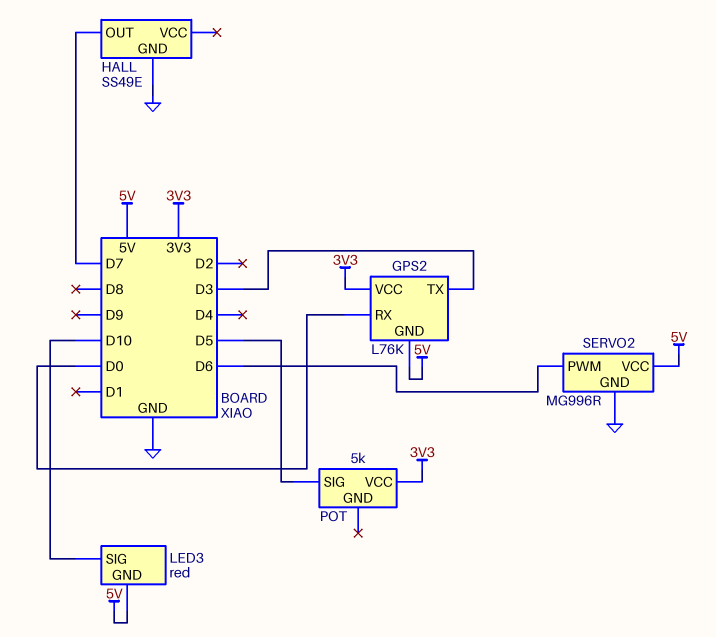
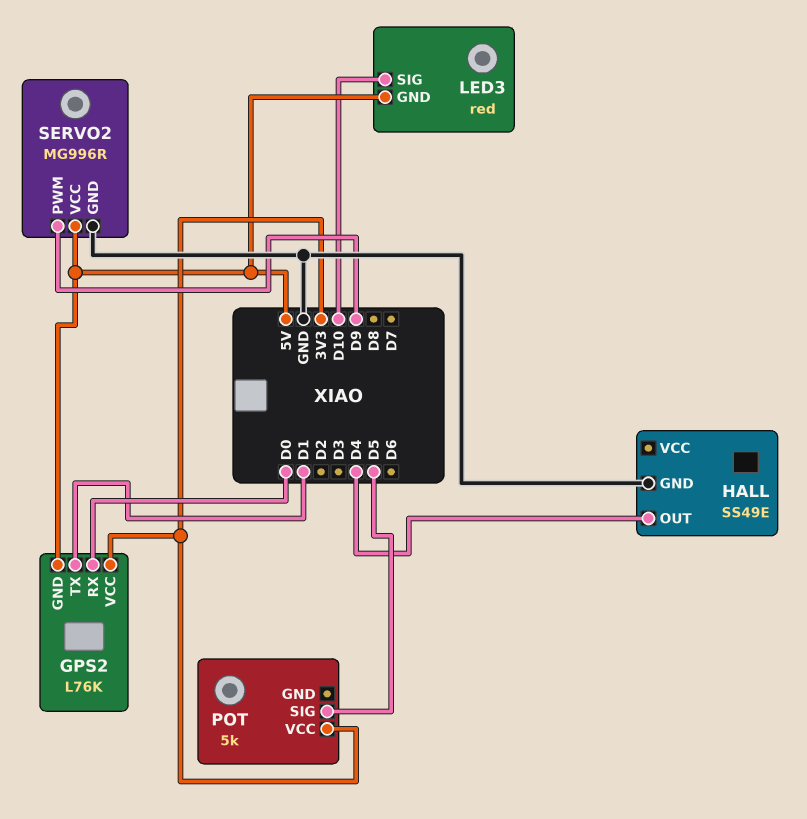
GPS2 pin TX: D3 -> D1
HALL pin OUT: D7 -> D4
SERVO2 pin PWM: D6 -> D9

